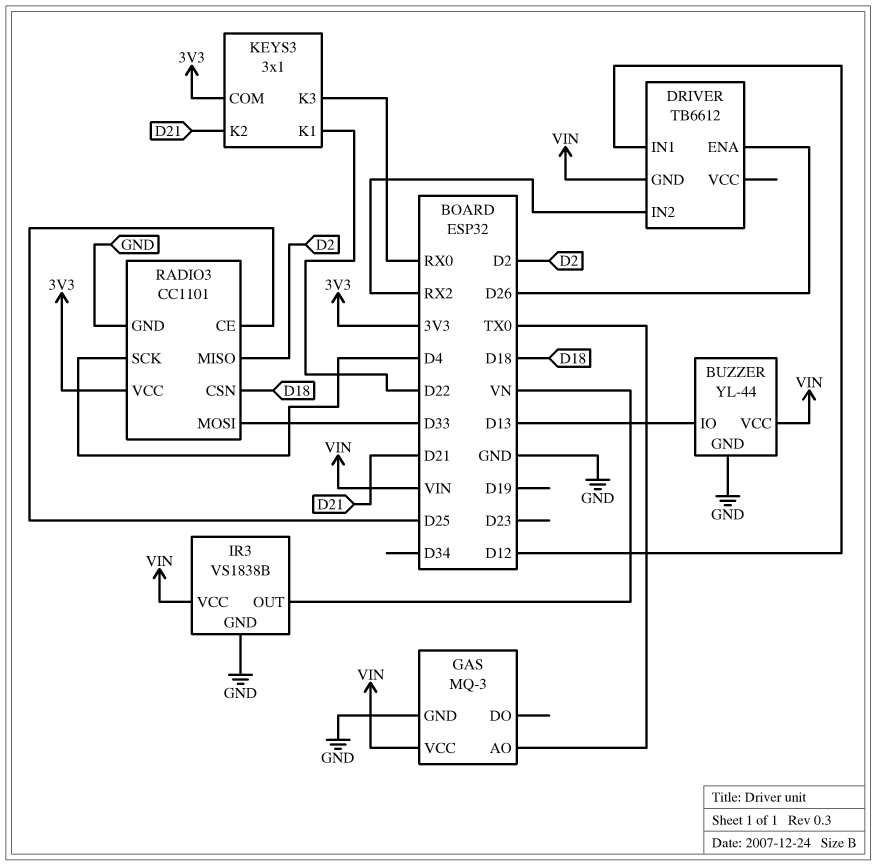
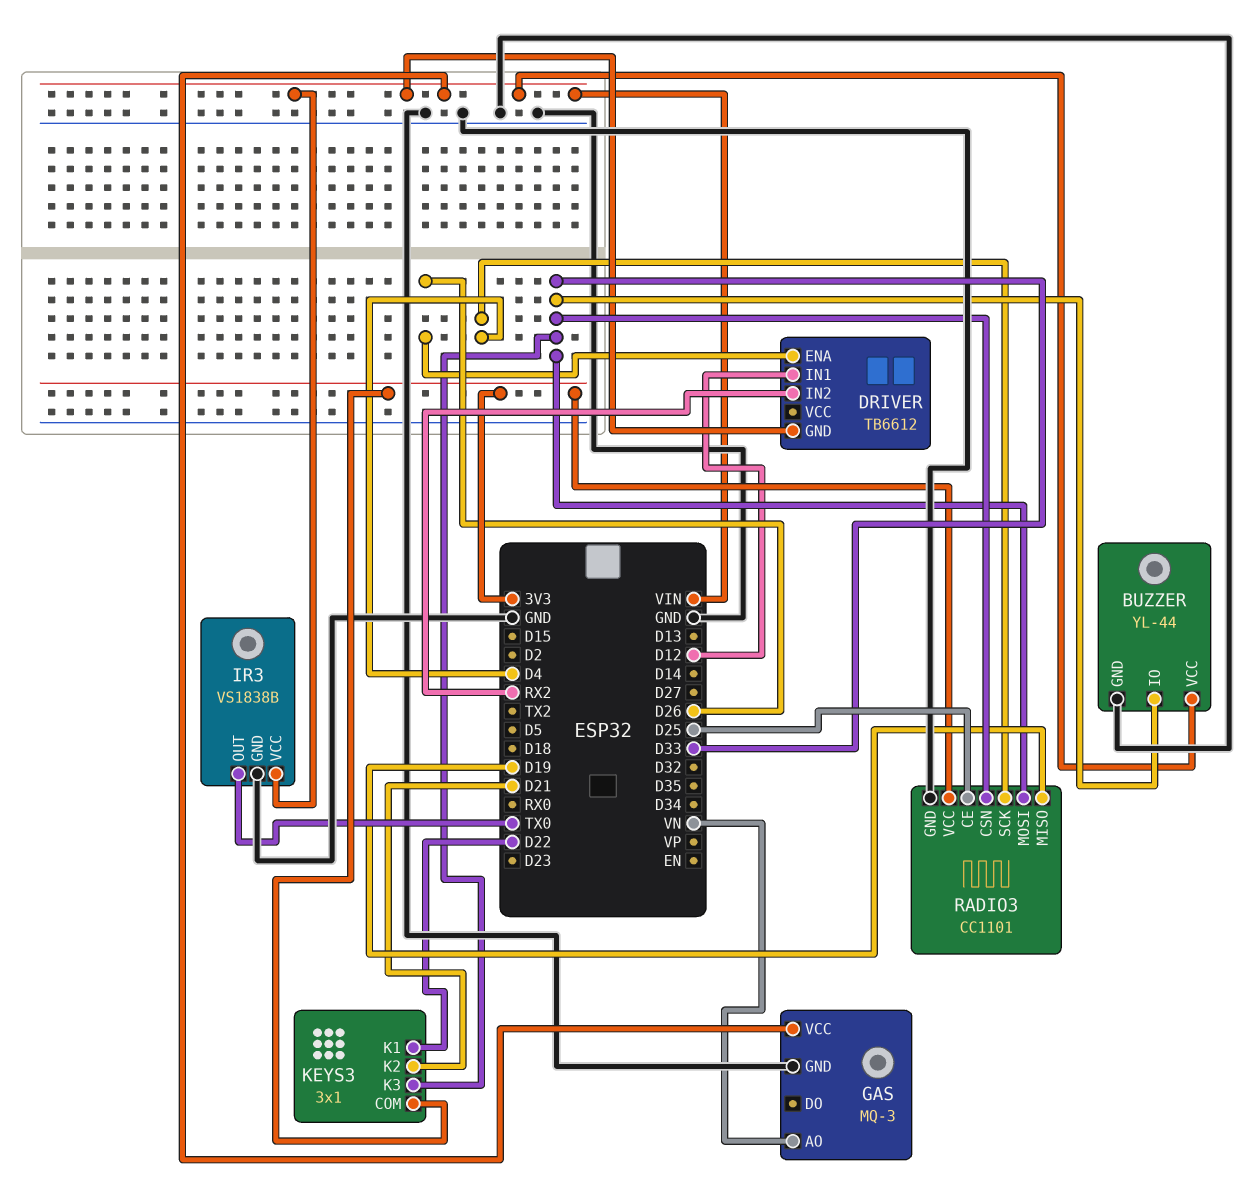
BUZZER pin IO: D13 -> D33
GAS pin AO: TX0 -> VN
IR3 pin OUT: VN -> TX0
KEYS3 pin K3: RX0 -> D33
RADIO3 pin CSN: D18 -> D33
RADIO3 pin MISO: D2 -> D19

